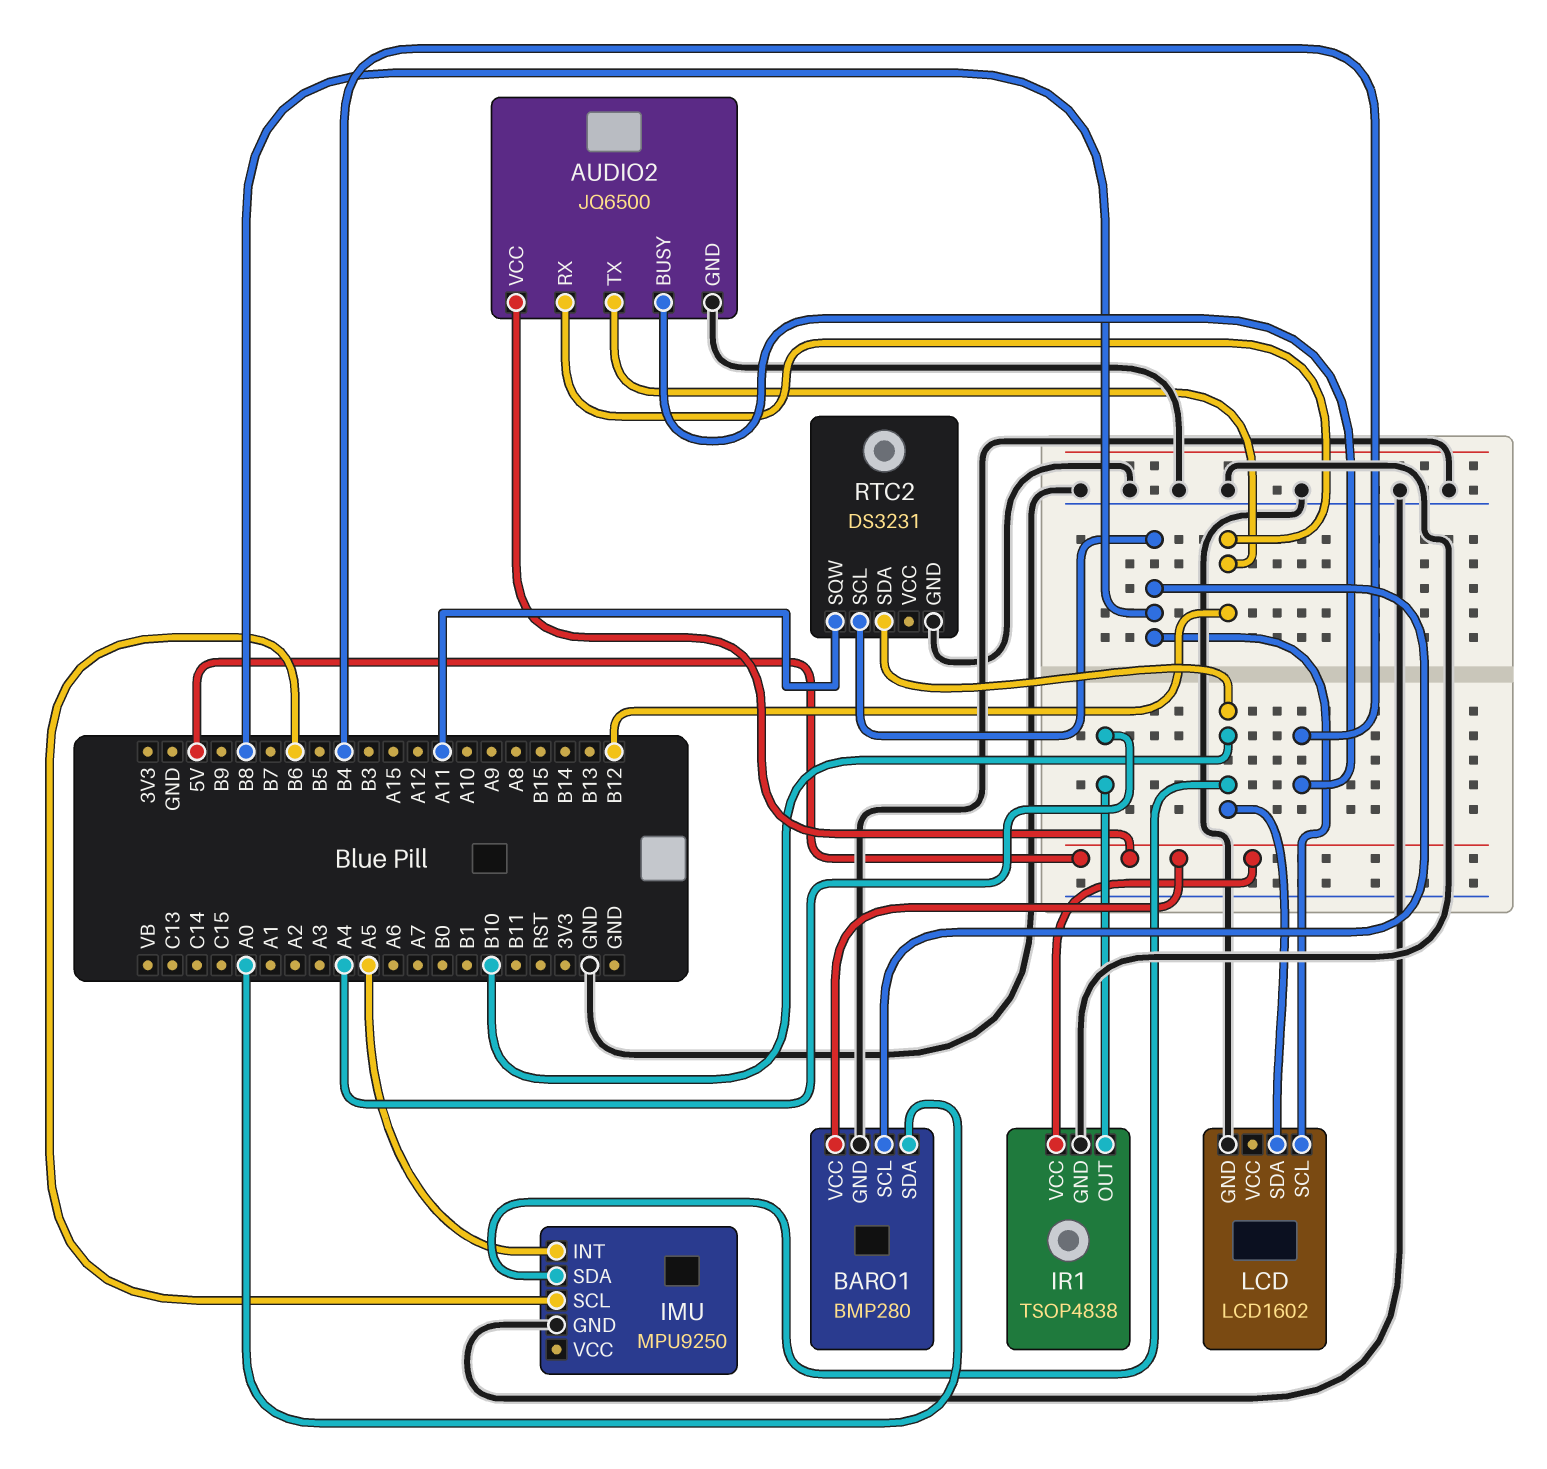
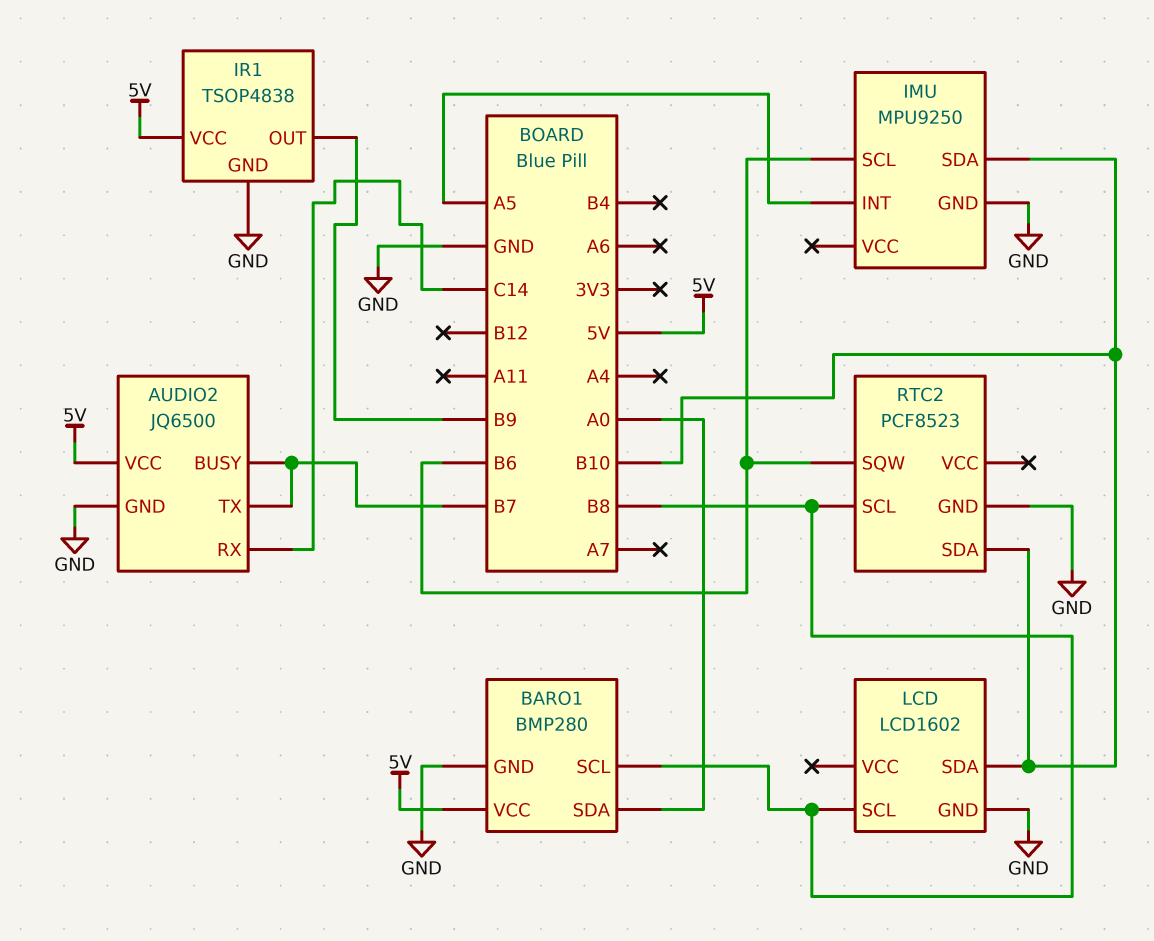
AUDIO2 pin BUSY: B4 -> B7
AUDIO2 pin RX: B12 -> C14
AUDIO2 pin TX: B12 -> B7
IR1 pin OUT: A4 -> B9
RTC2: DS3231 -> PCF8523
RTC2 pin SQW: A11 -> B6

